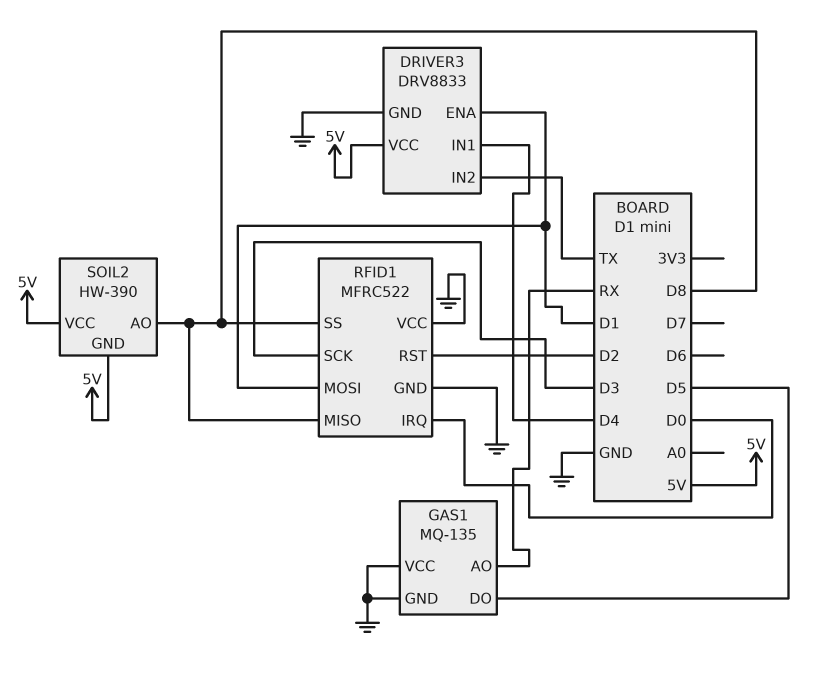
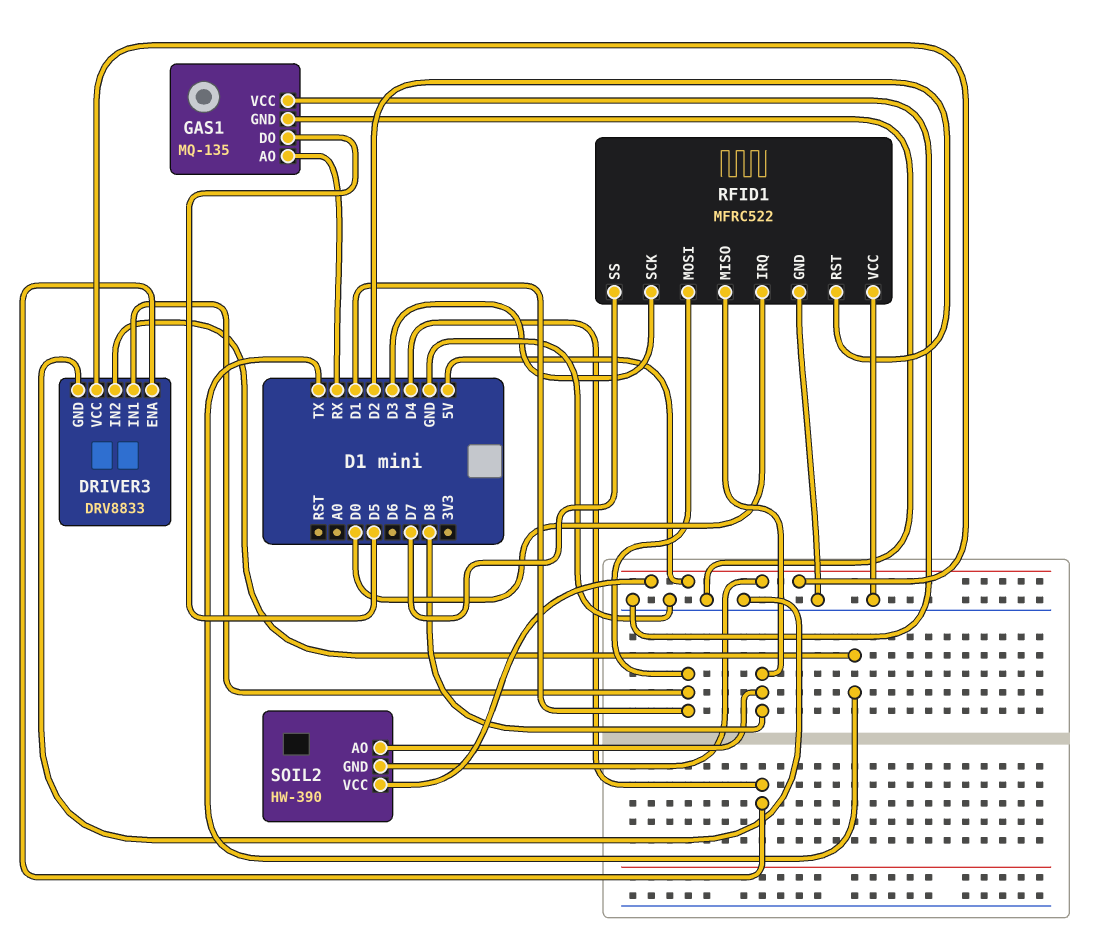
DRIVER3 pin ENA: D1 -> D4
DRIVER3 pin IN1: D4 -> D1
RFID1 pin SS: D8 -> D7

